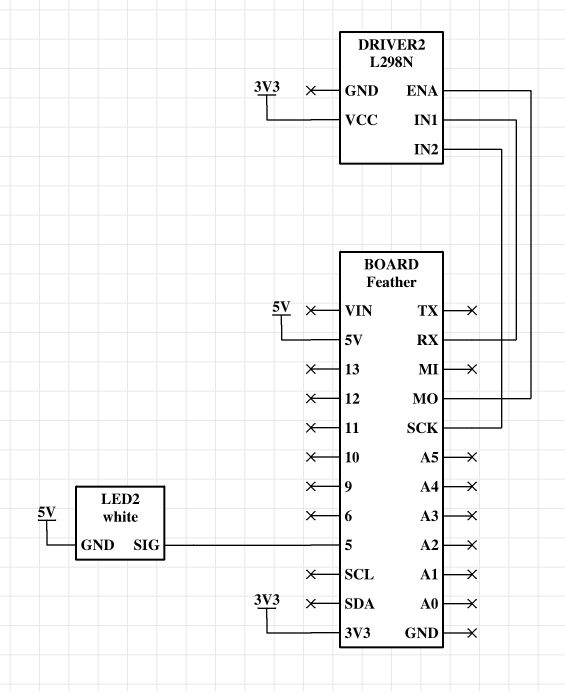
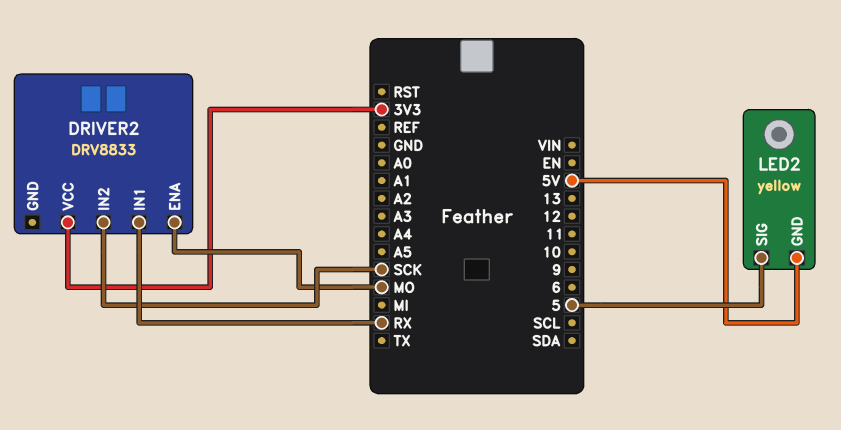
DRIVER2: L298N -> DRV8833
LED2: white -> yellow

